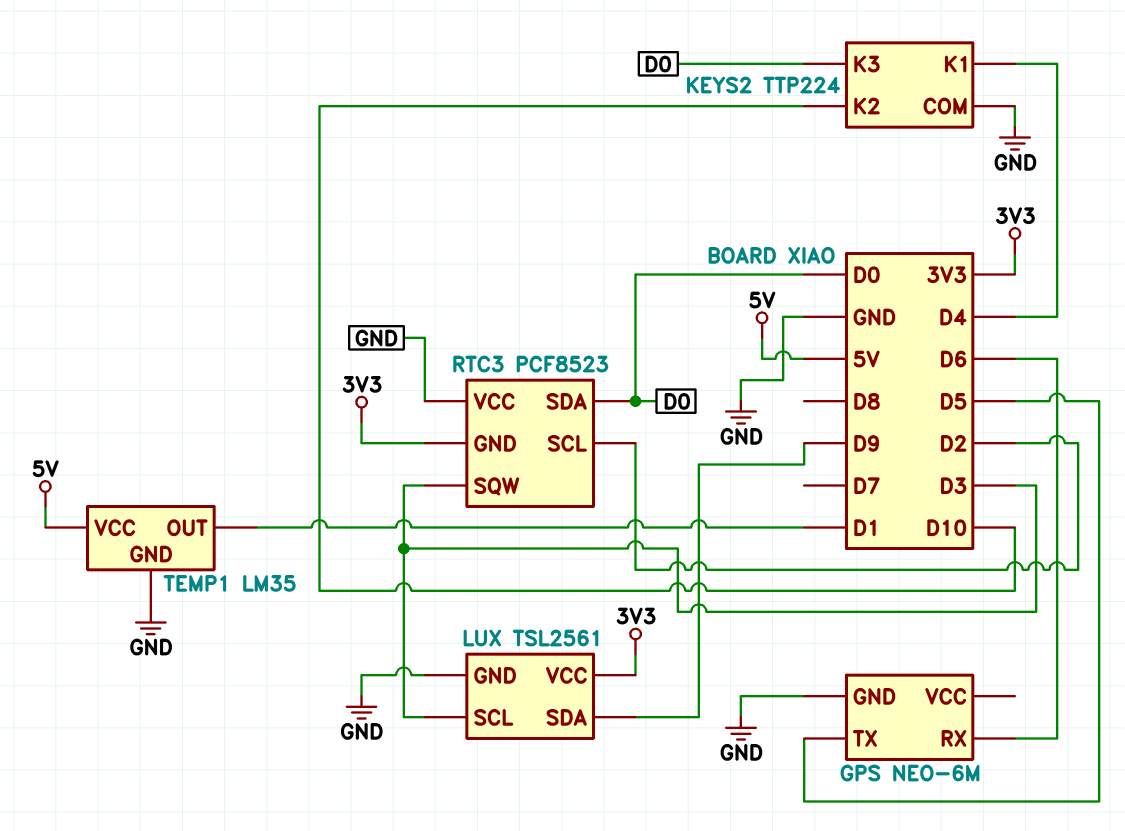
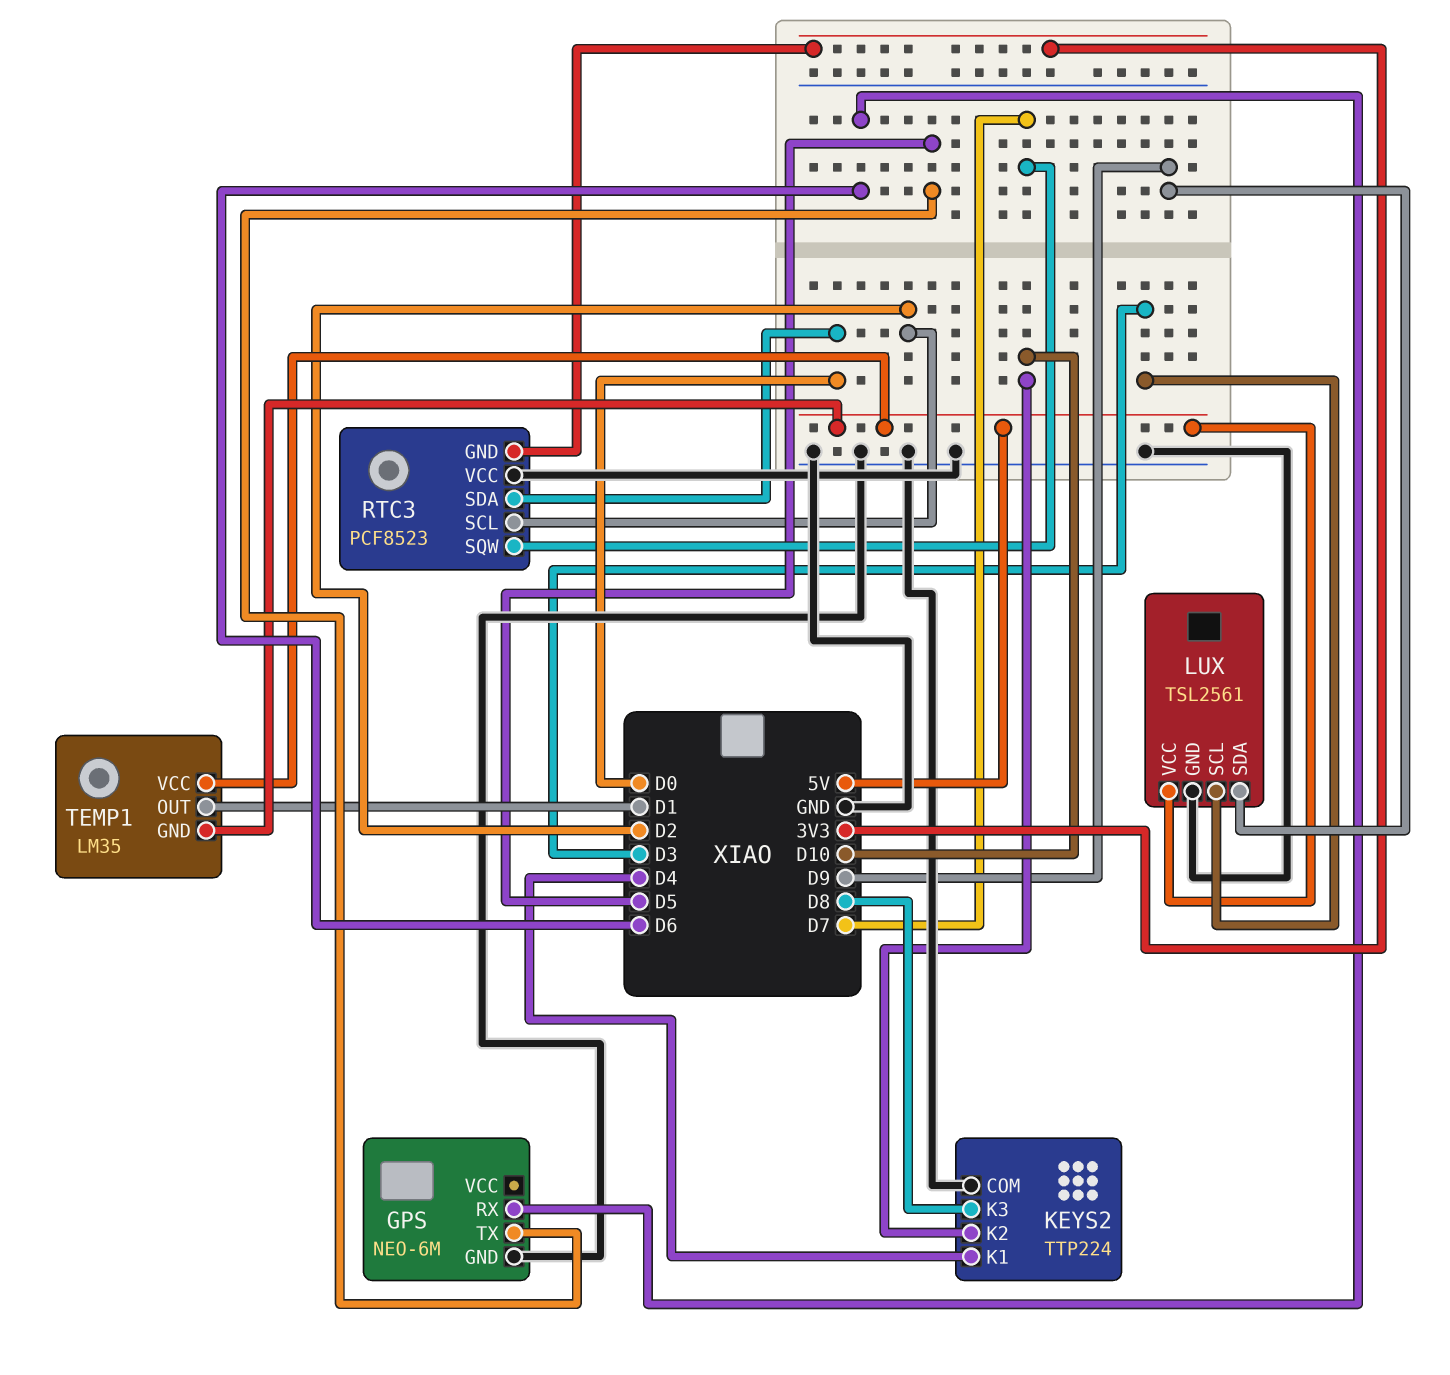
KEYS2 pin K3: D0 -> D8
LUX pin VCC: 3V3 -> 5V
RTC3 pin SQW: D3 -> D7
TEMP1 pin GND: GND -> 5V

